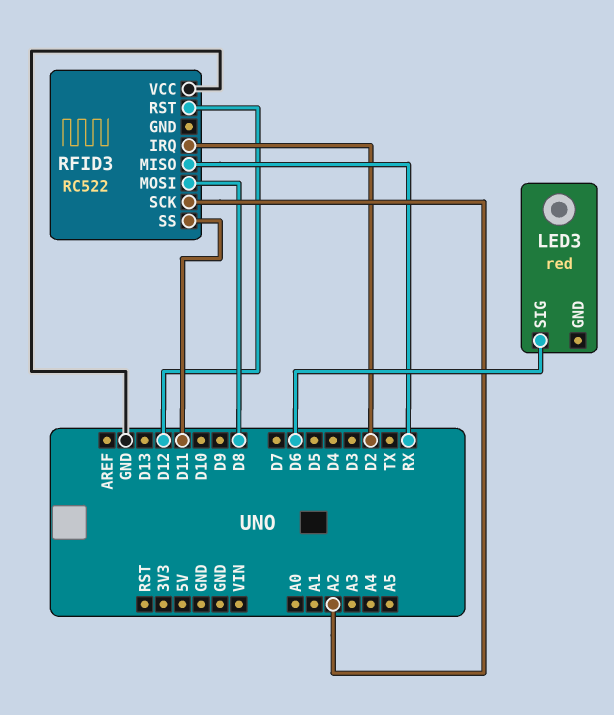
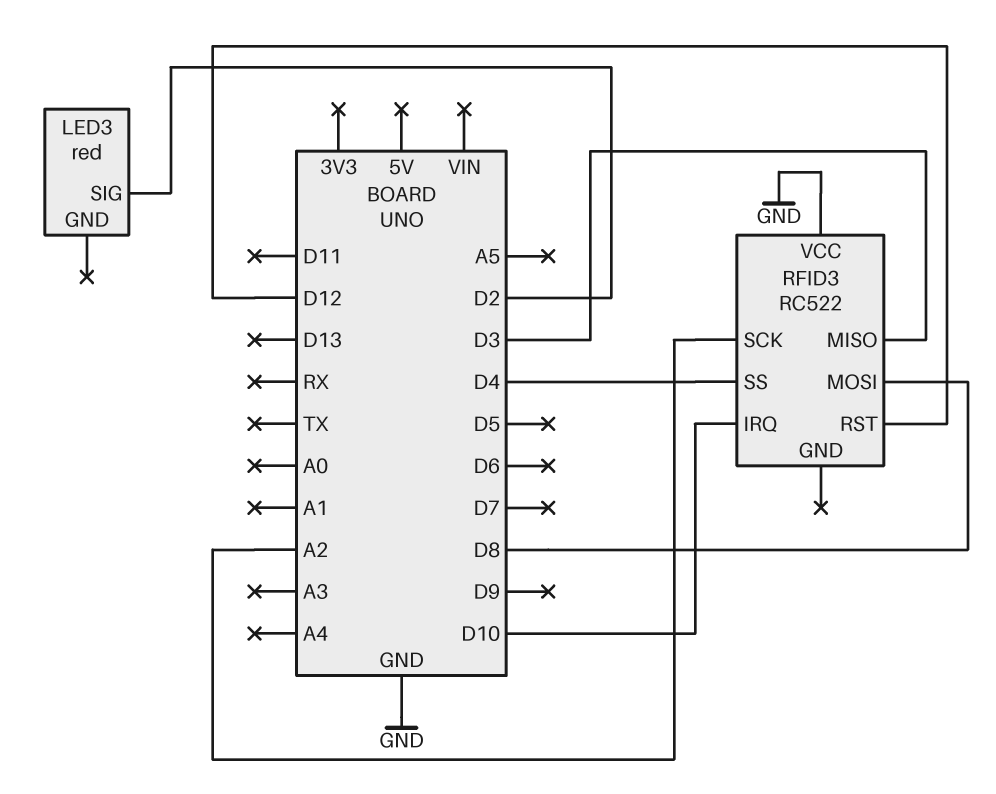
LED3 pin SIG: D6 -> D2
RFID3 pin IRQ: D2 -> D10
RFID3 pin MISO: RX -> D3
RFID3 pin SS: D11 -> D4

